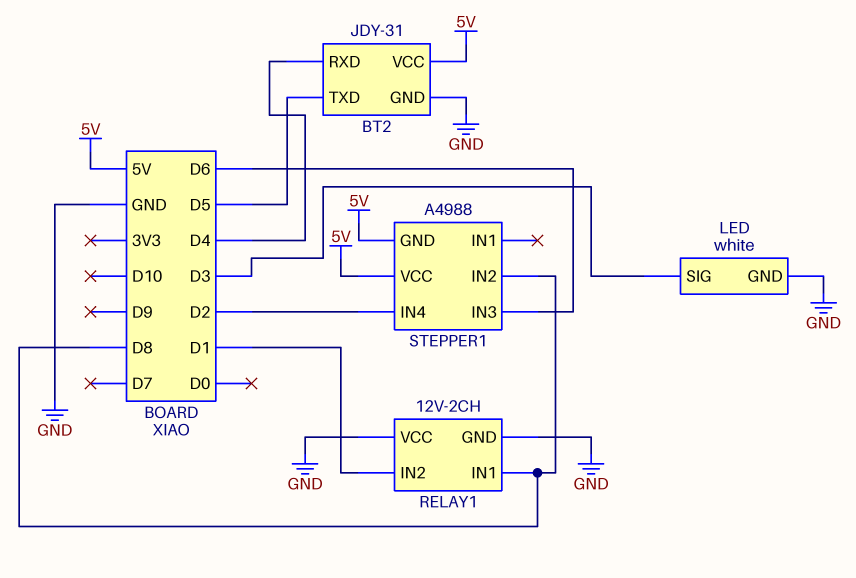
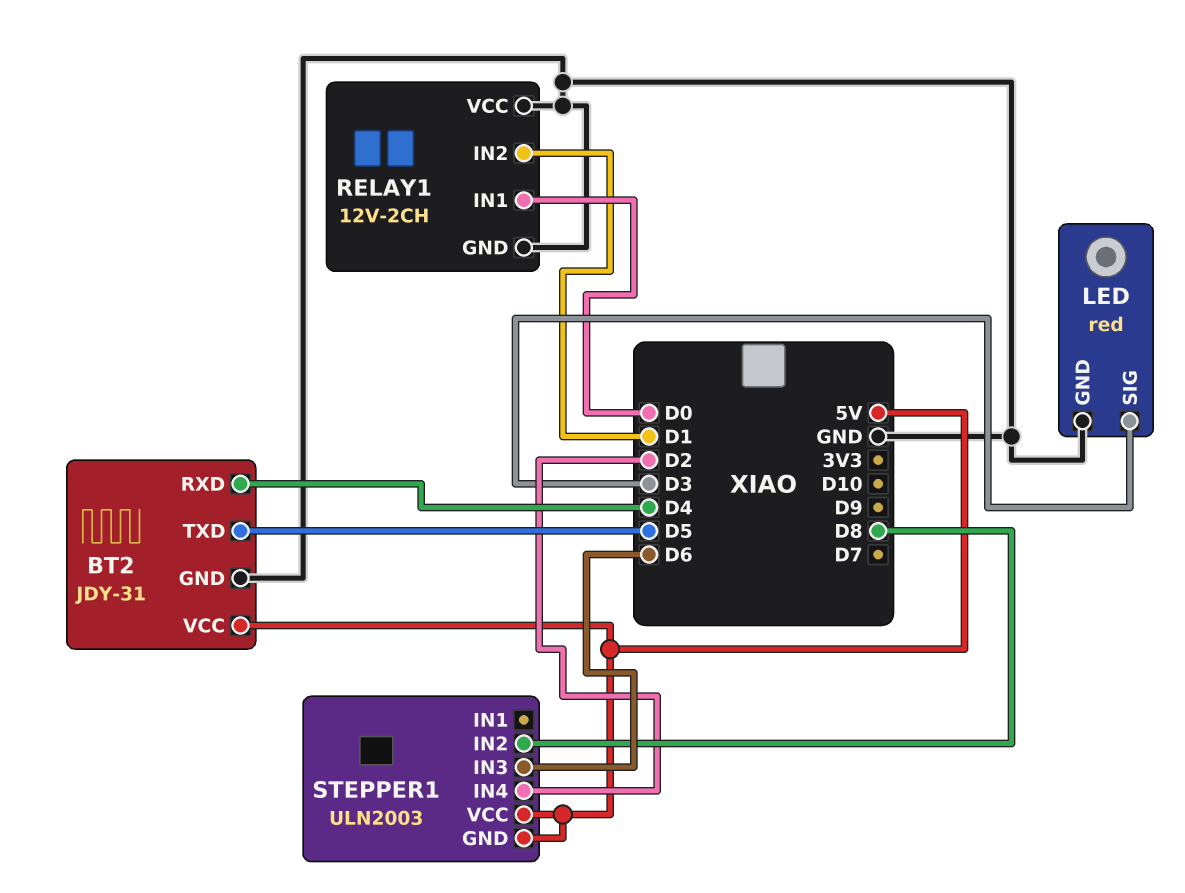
LED: white -> red
RELAY1 pin IN1: D8 -> D0
STEPPER1: A4988 -> ULN2003

